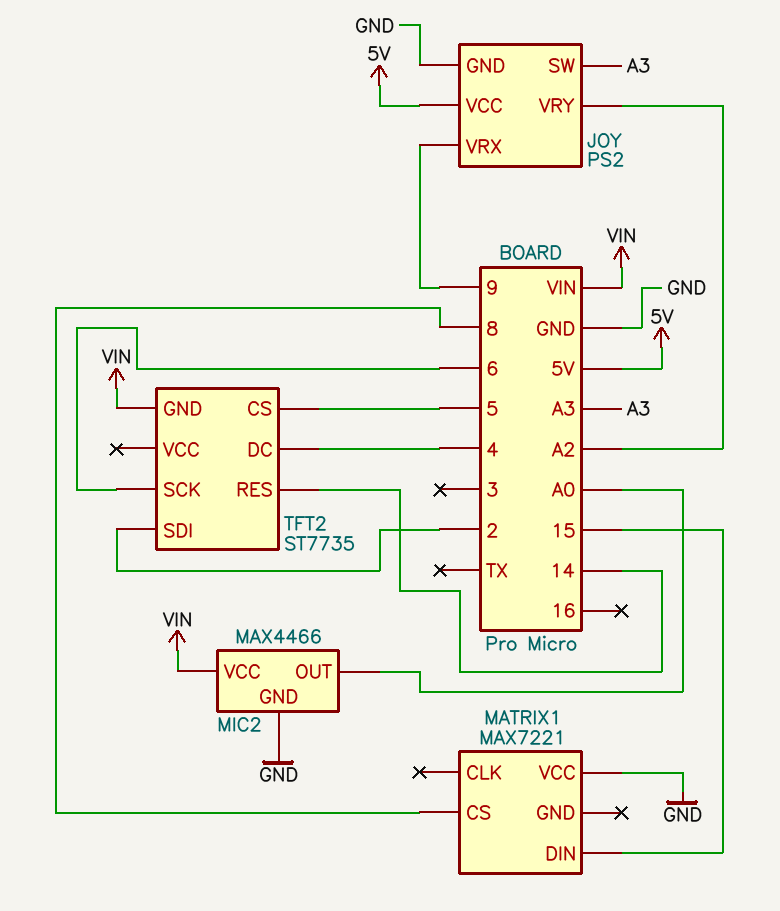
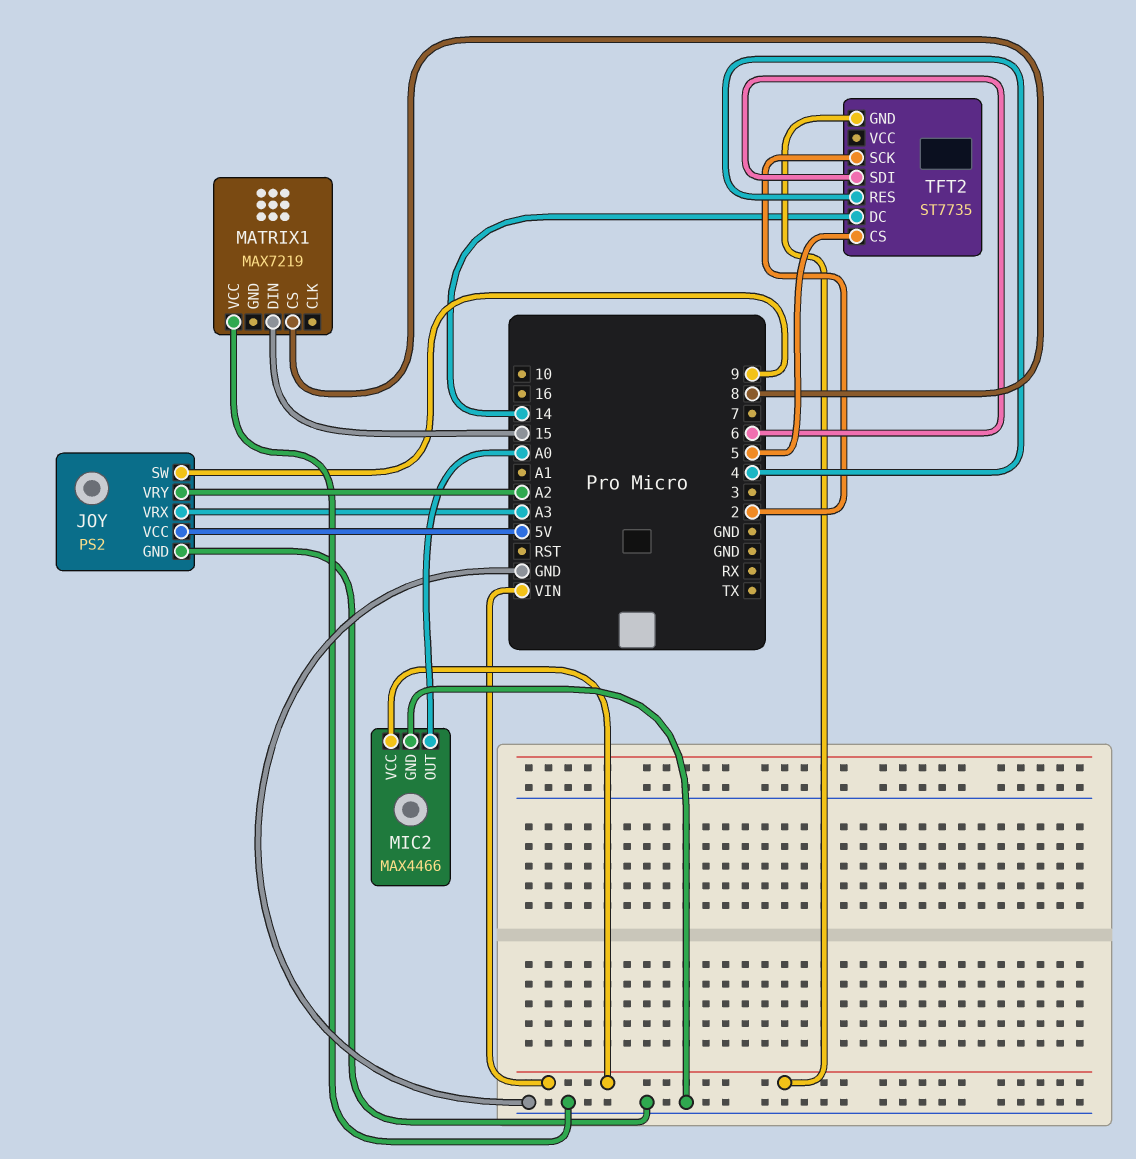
JOY pin SW: A3 -> 9
JOY pin VRX: 9 -> A3
MATRIX1: MAX7221 -> MAX7219
TFT2 pin DC: 4 -> 14
TFT2 pin RES: 14 -> 4
TFT2 pin SCK: 6 -> 2
TFT2 pin SDI: 2 -> 6

